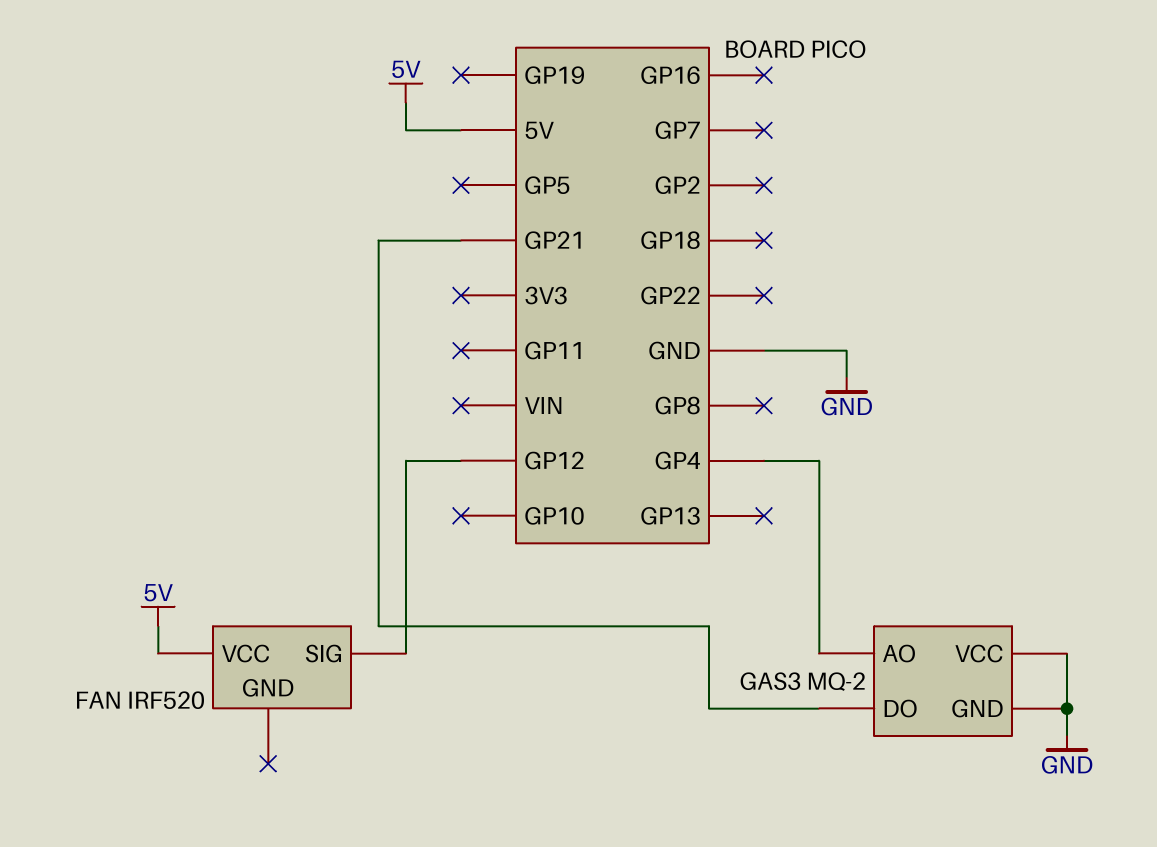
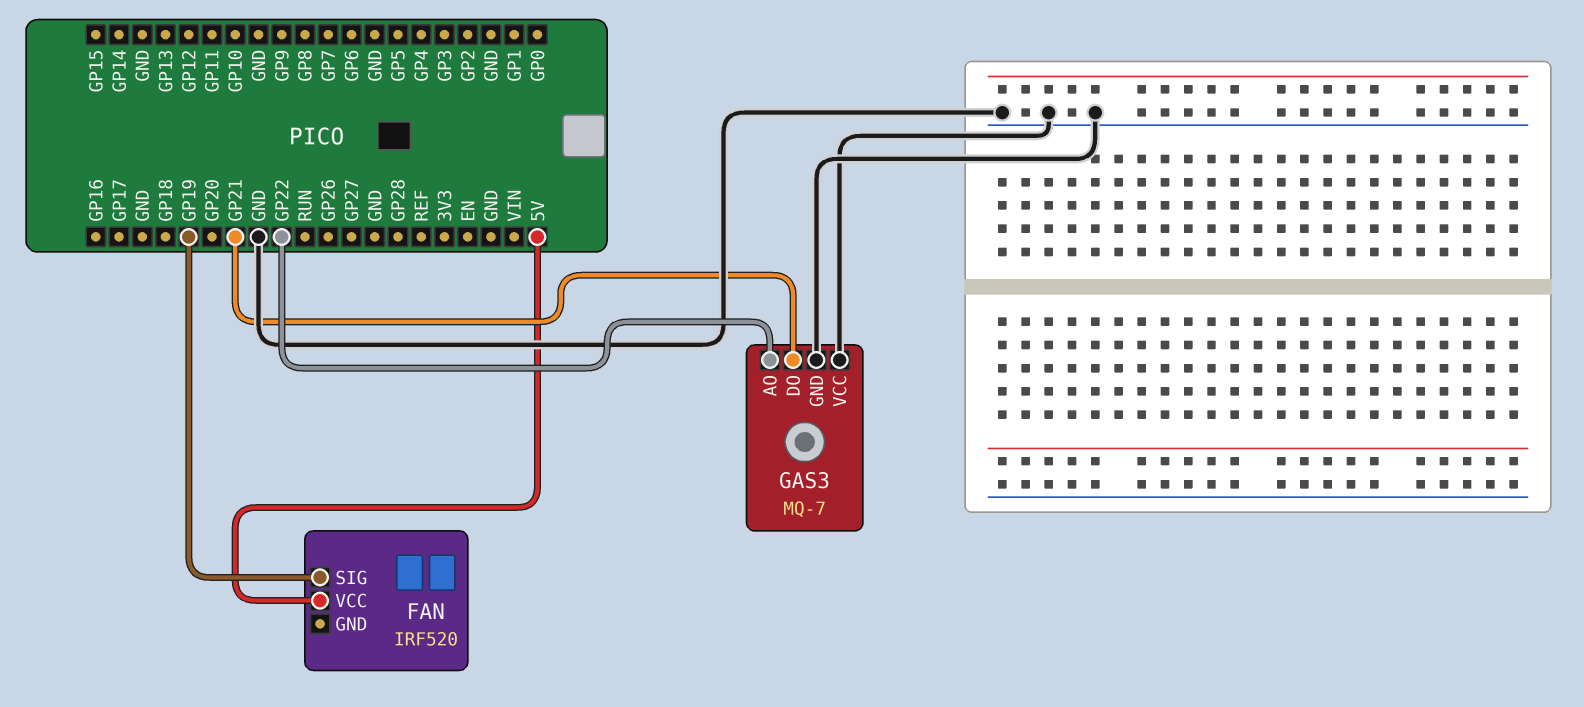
FAN pin SIG: GP12 -> GP19
GAS3: MQ-2 -> MQ-7
GAS3 pin AO: GP4 -> GP22

